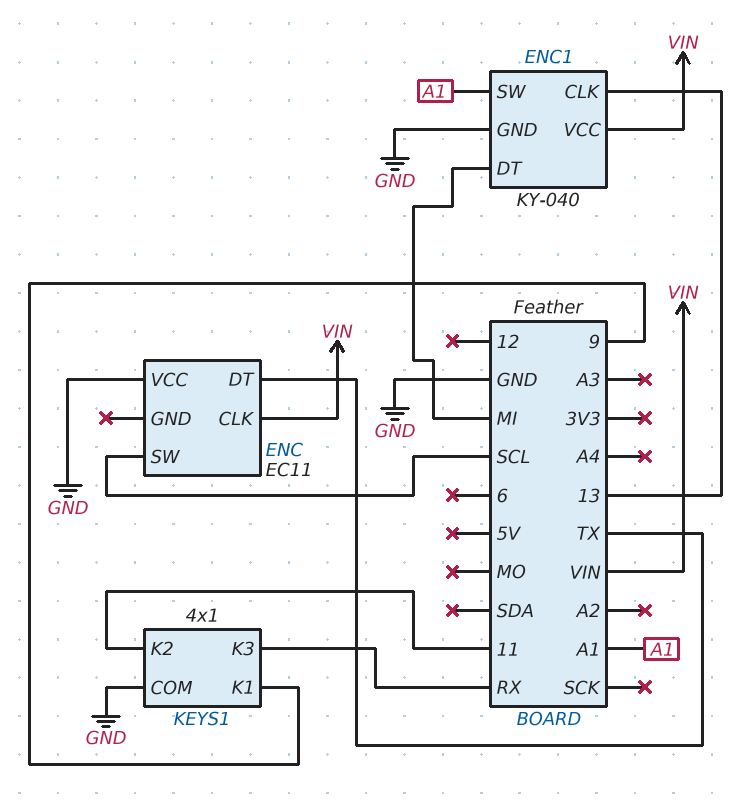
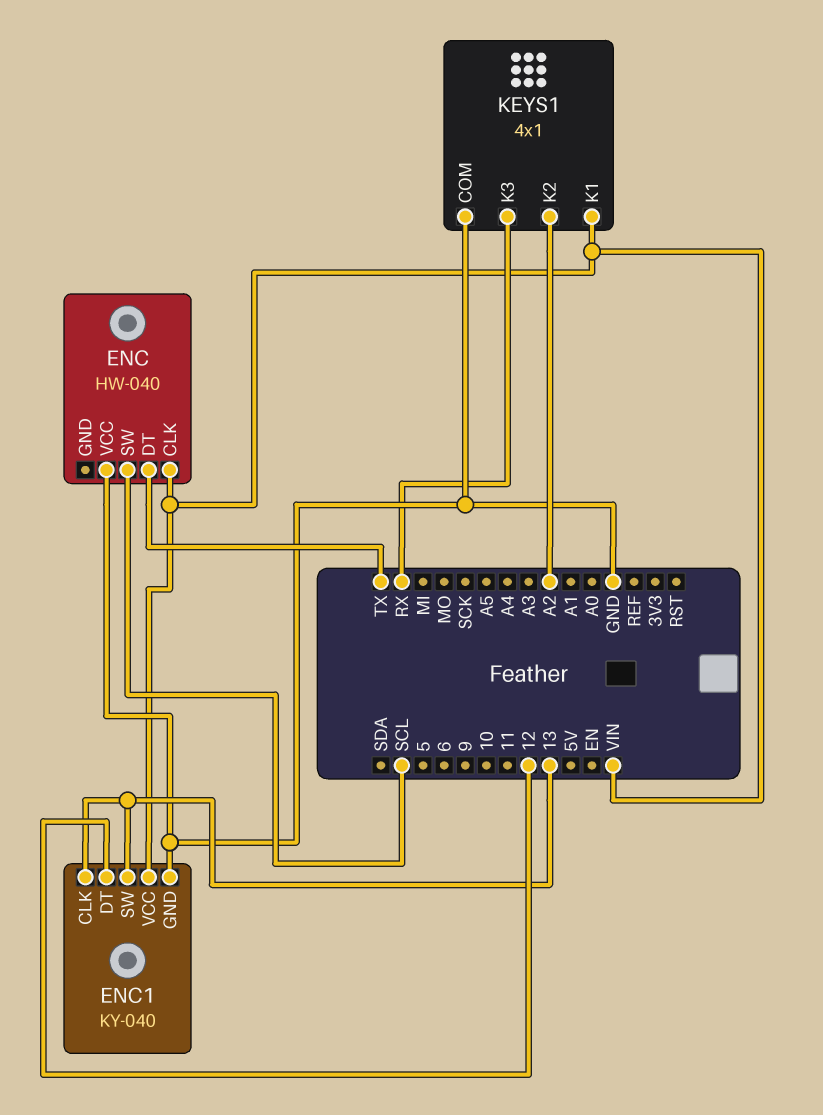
ENC: EC11 -> HW-040
ENC1 pin DT: MI -> 12
ENC1 pin SW: A1 -> 13
KEYS1 pin K1: 9 -> VIN
KEYS1 pin K2: 11 -> A2

